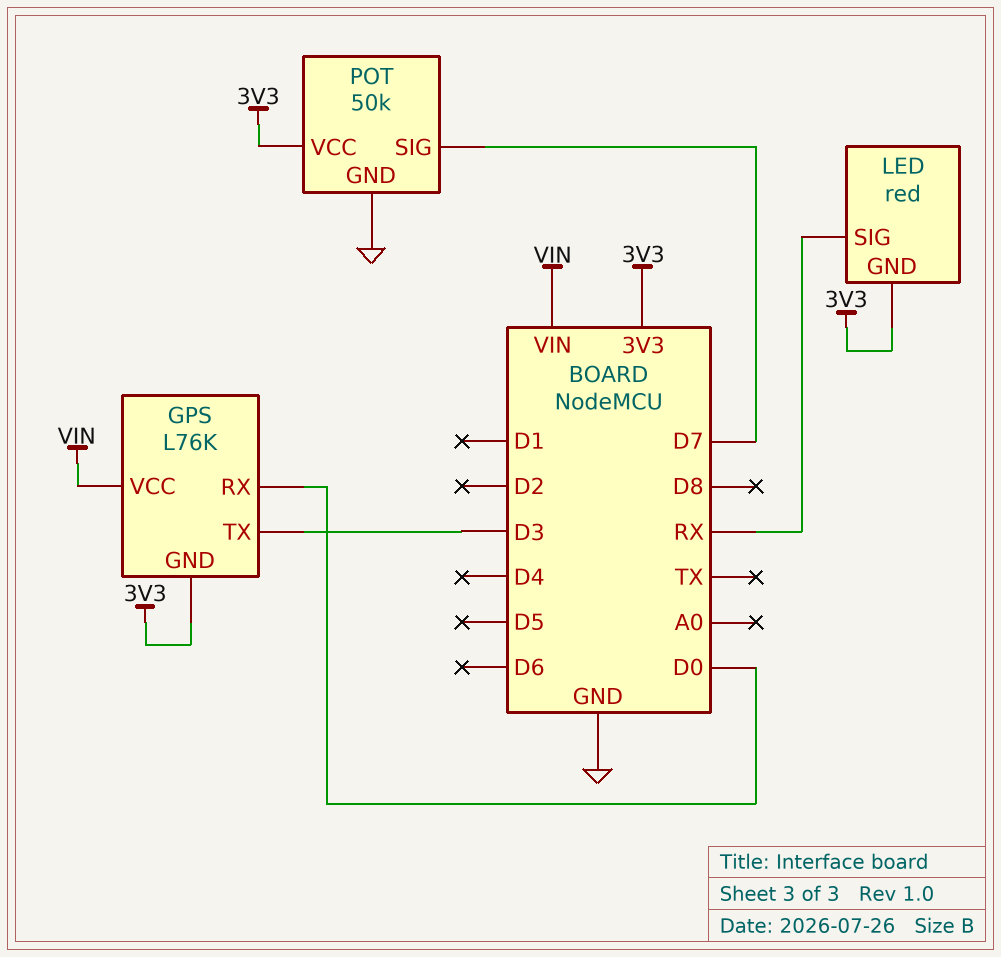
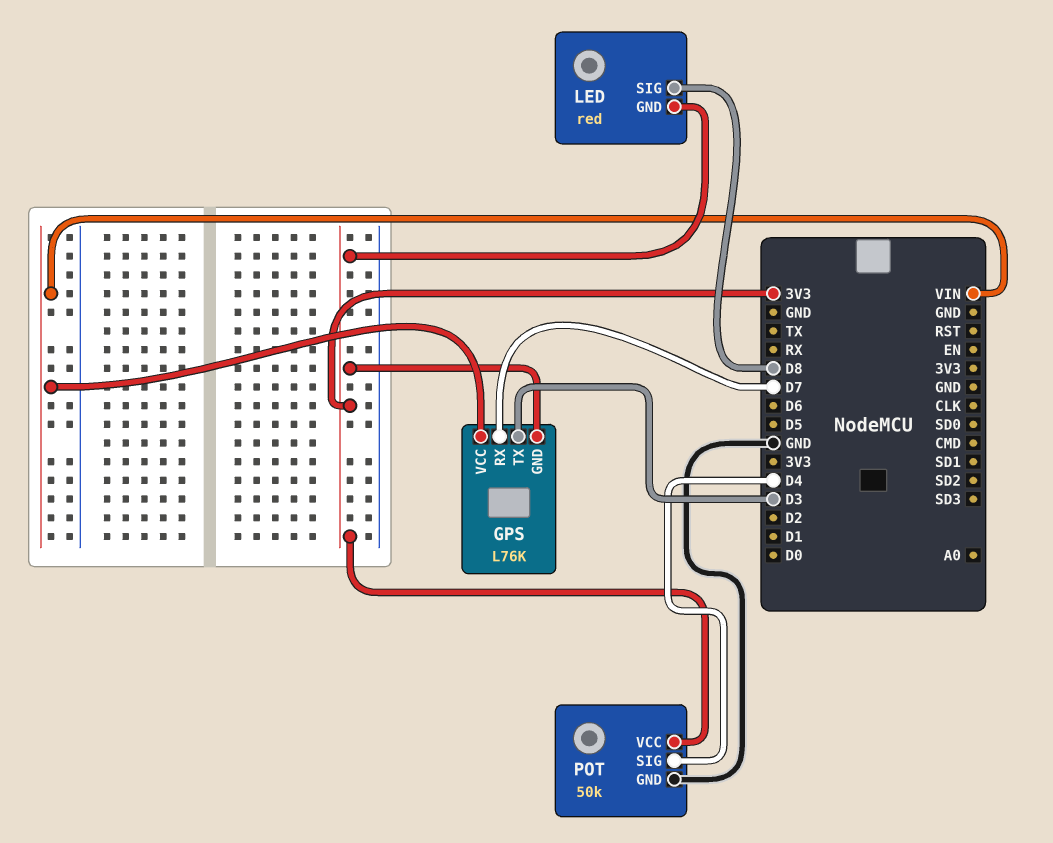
GPS pin RX: D0 -> D7
LED pin SIG: RX -> D8
POT pin SIG: D7 -> D4

